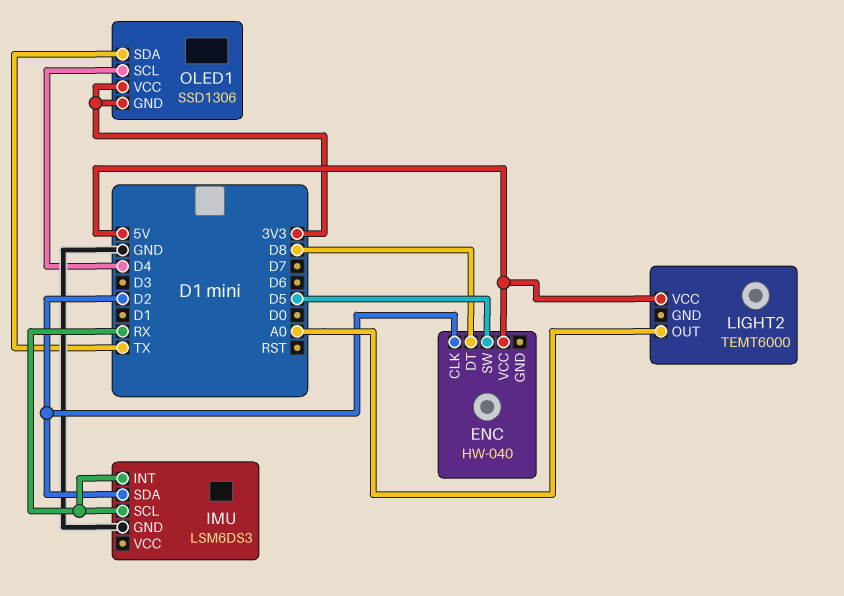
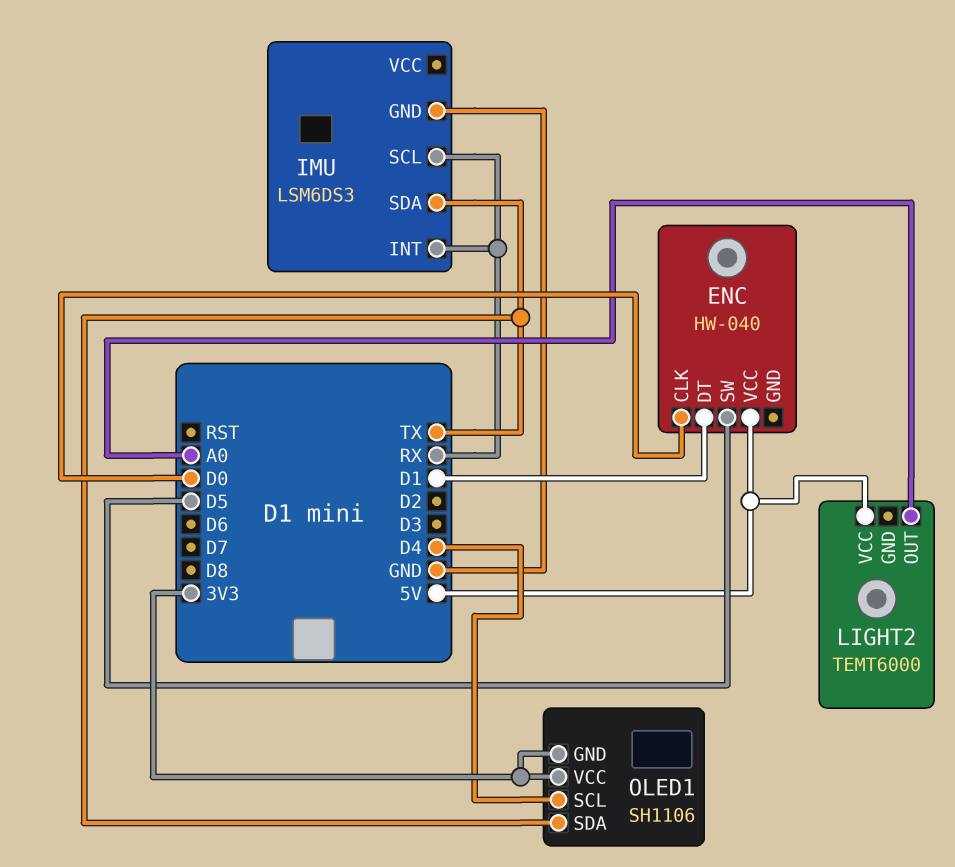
ENC pin CLK: D2 -> D0
ENC pin DT: D8 -> D1
IMU pin SDA: D2 -> TX
OLED1: SSD1306 -> SH1106

